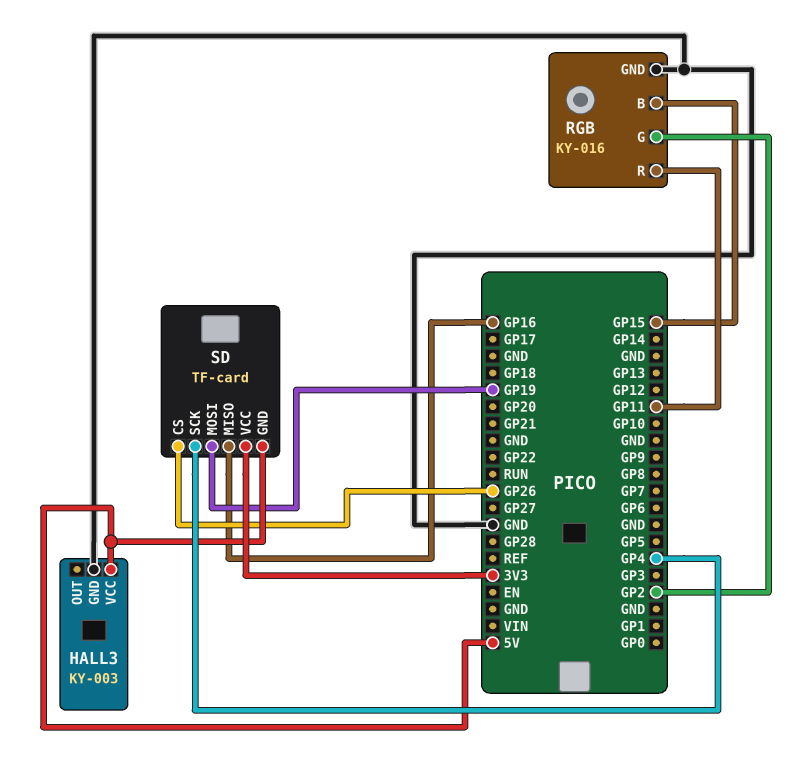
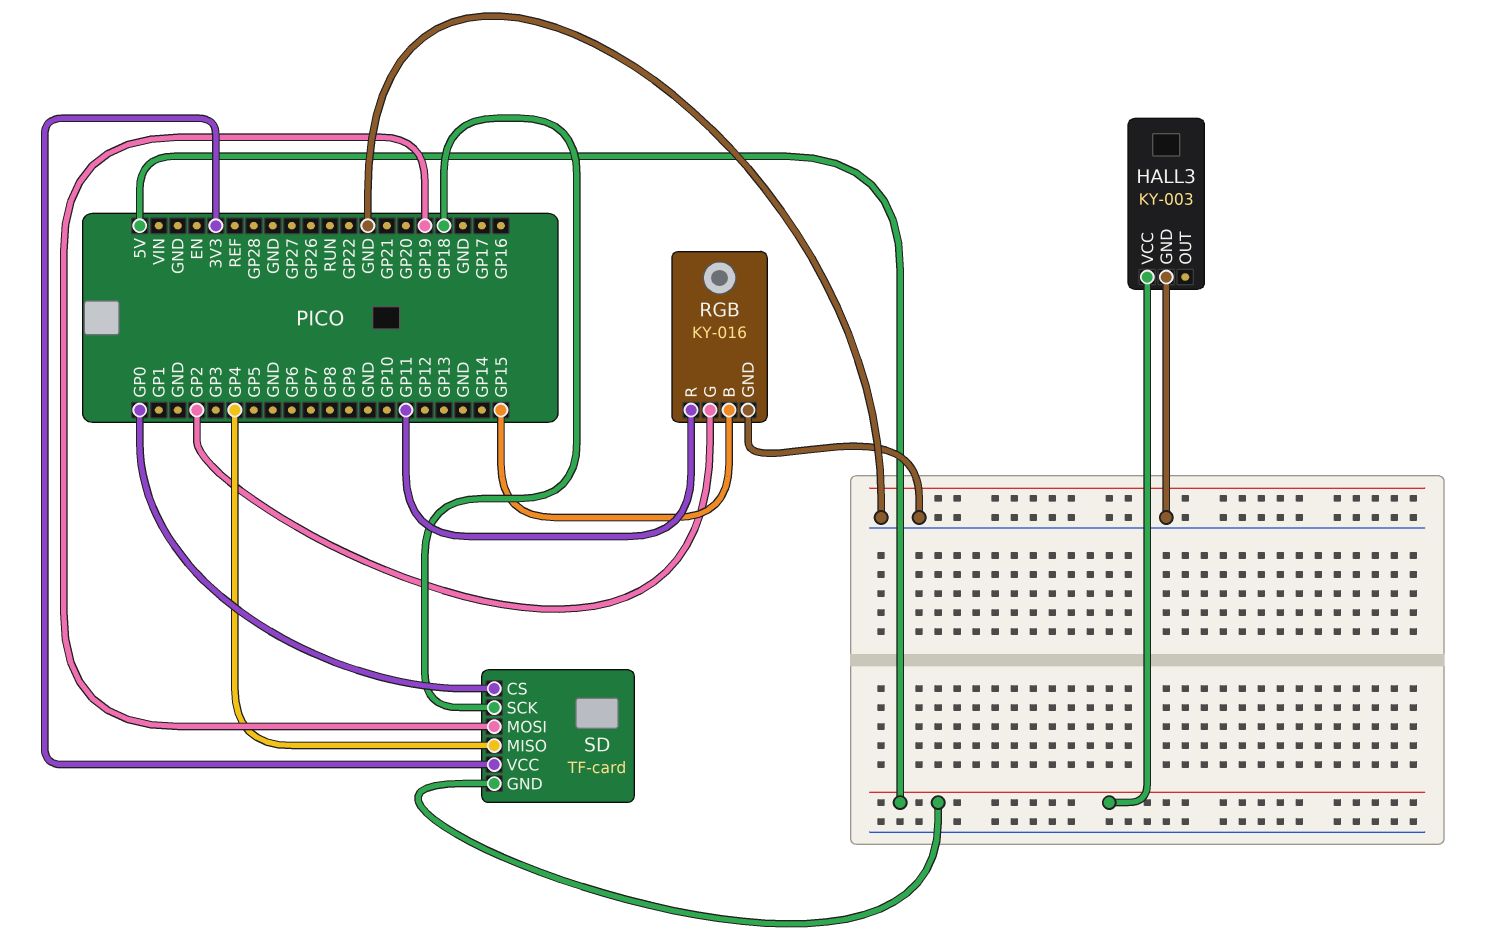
SD pin CS: GP26 -> GP0
SD pin MISO: GP16 -> GP4
SD pin SCK: GP4 -> GP18

